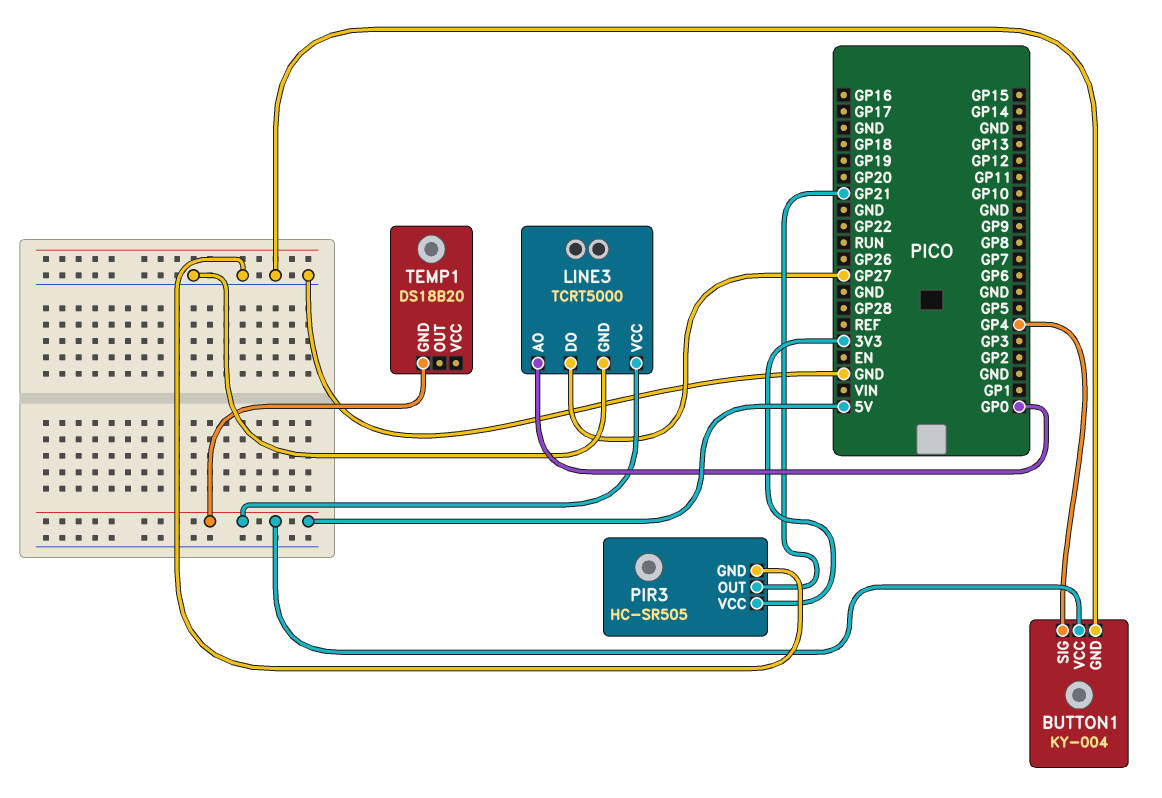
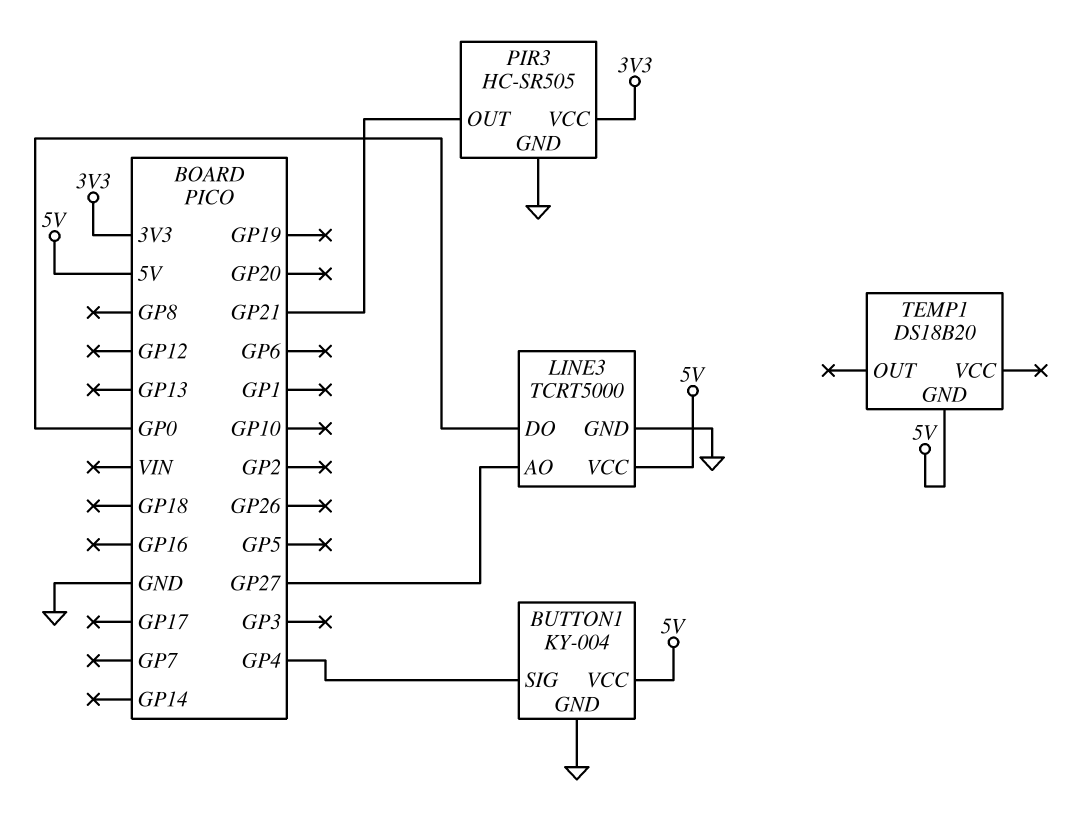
LINE3 pin AO: GP0 -> GP27
LINE3 pin DO: GP27 -> GP0

